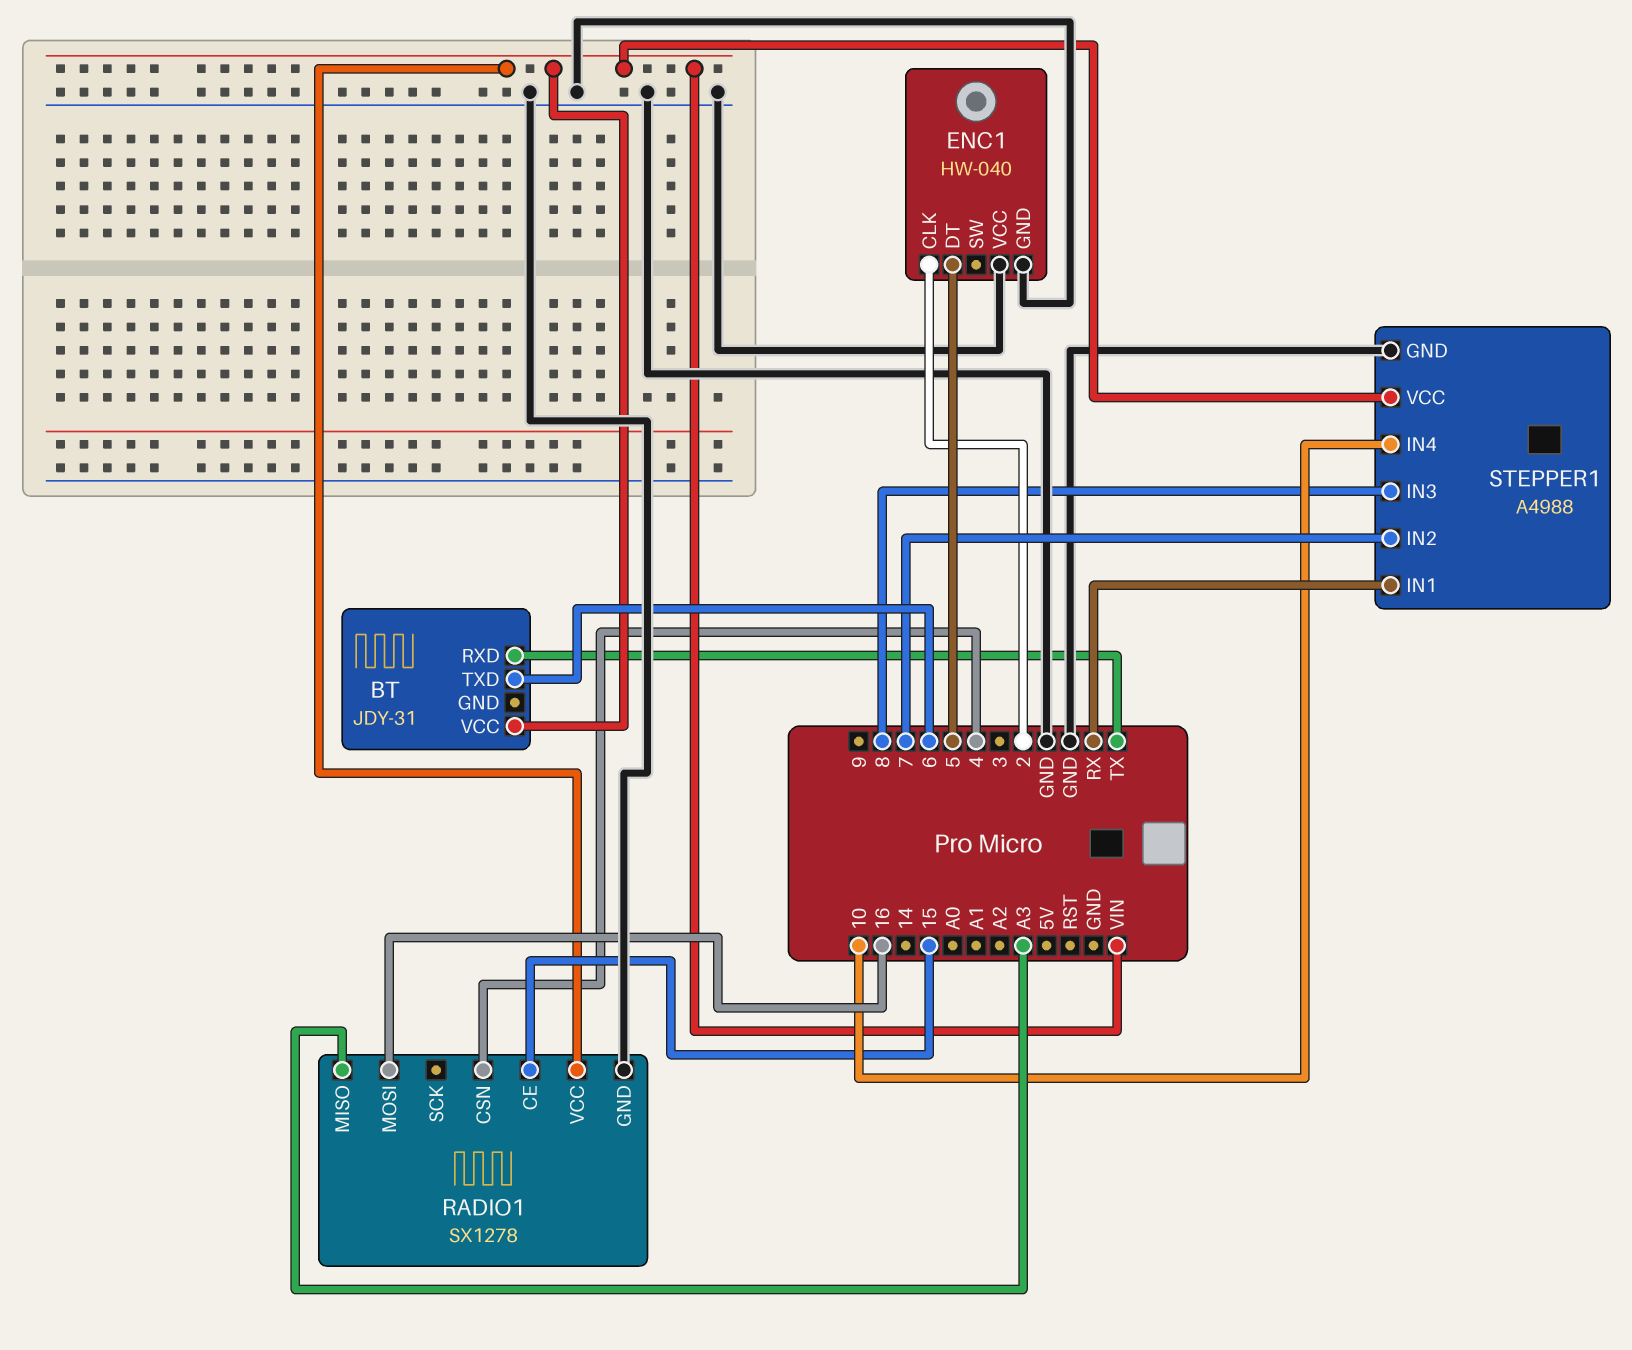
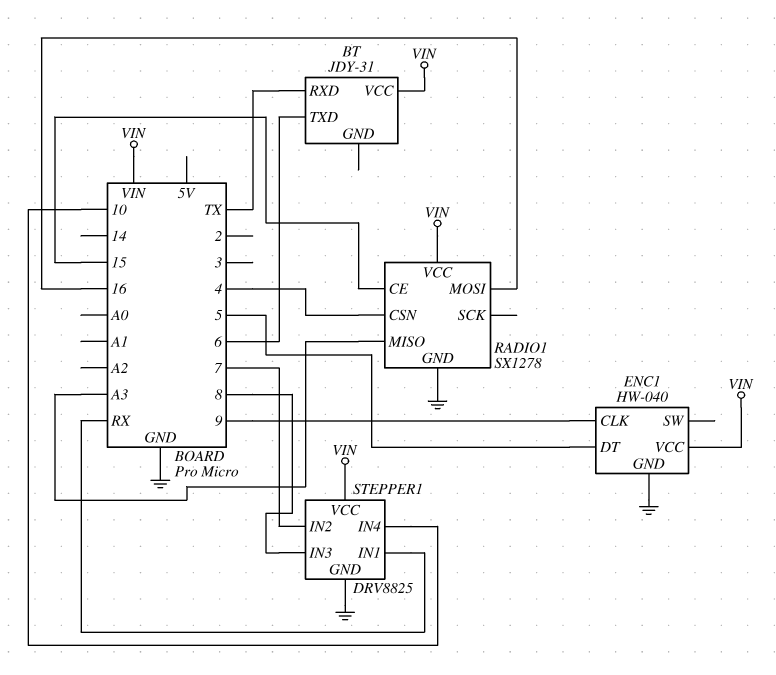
ENC1 pin CLK: 2 -> 9
ENC1 pin VCC: GND -> VIN
STEPPER1: A4988 -> DRV8825

